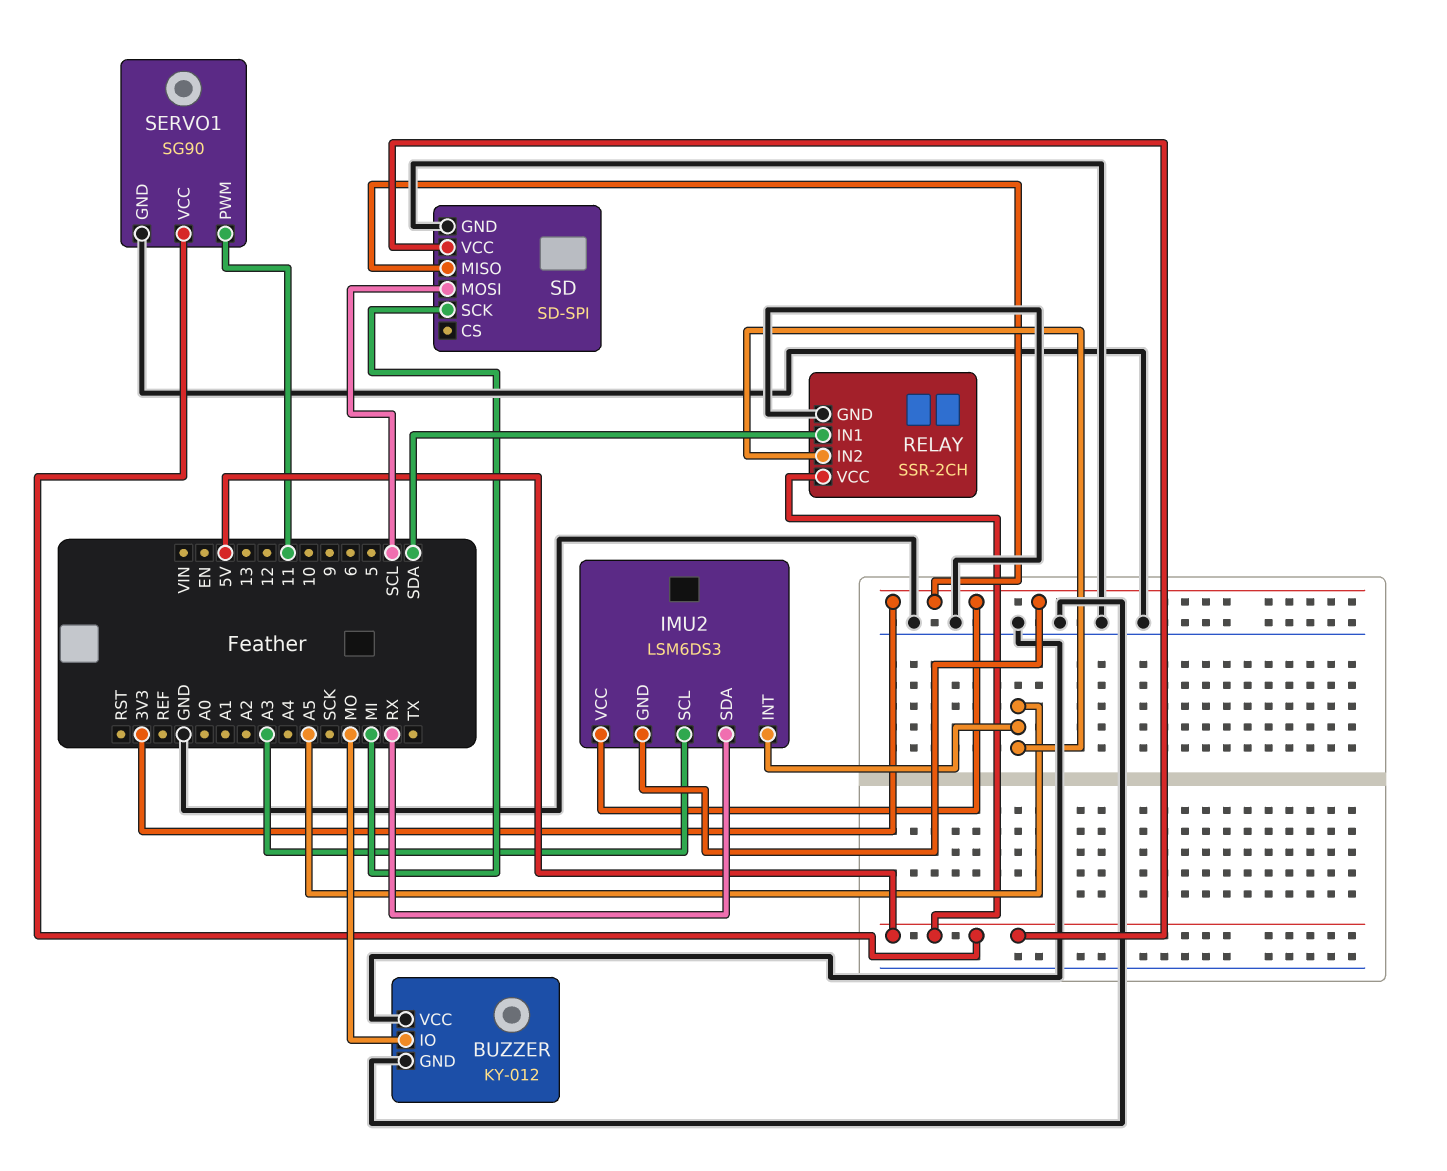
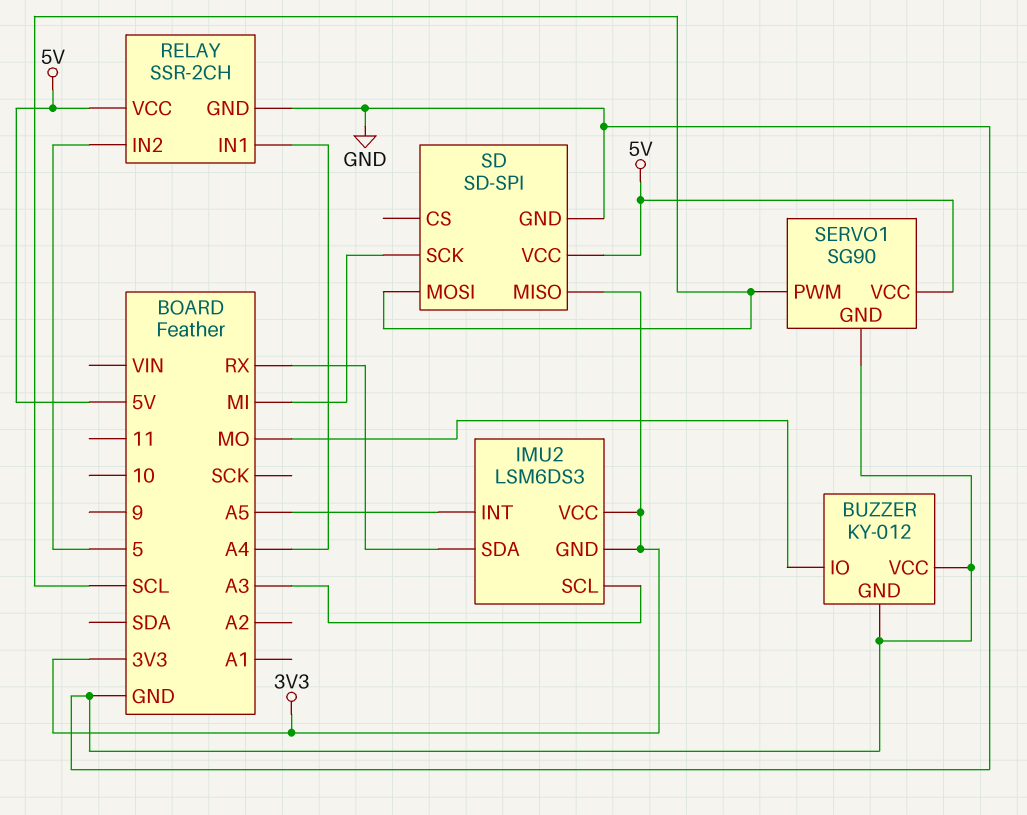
RELAY pin IN1: SDA -> A4
RELAY pin IN2: A5 -> 5
SERVO1 pin PWM: 11 -> SCL

